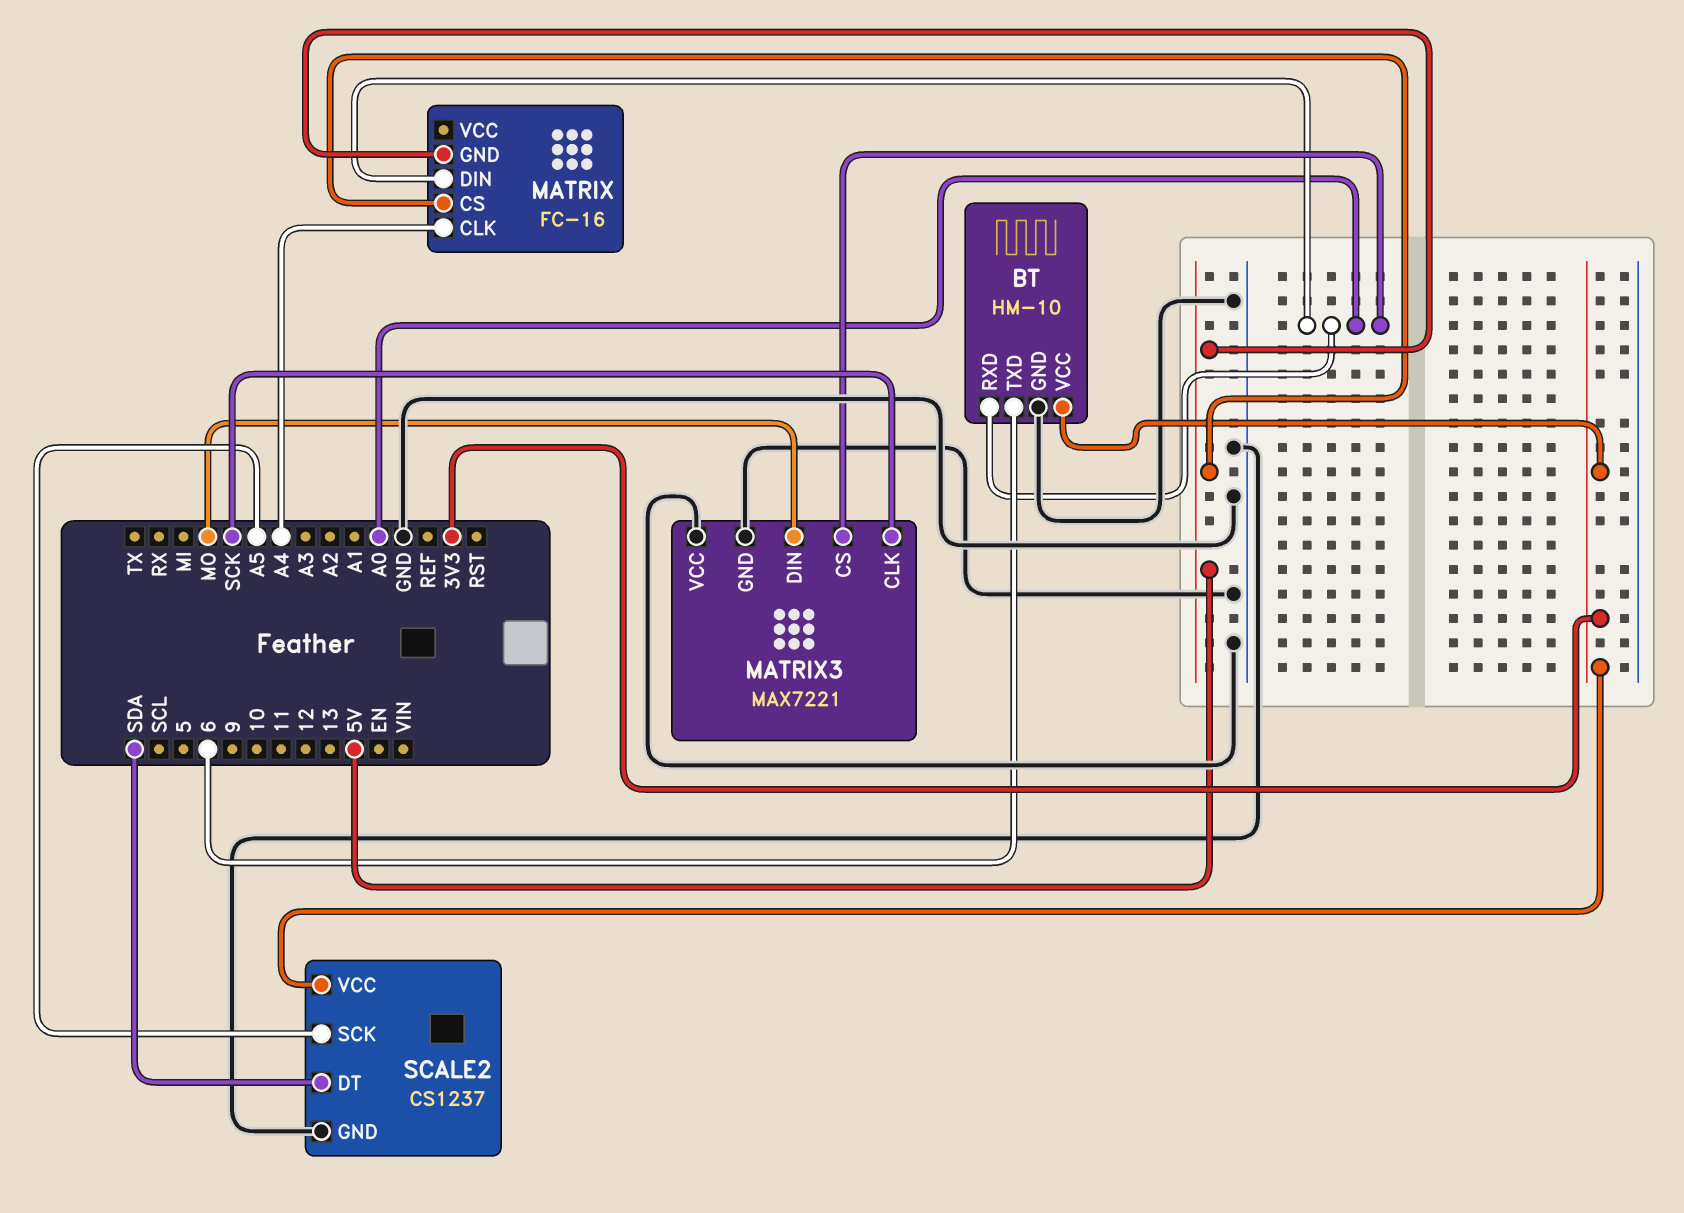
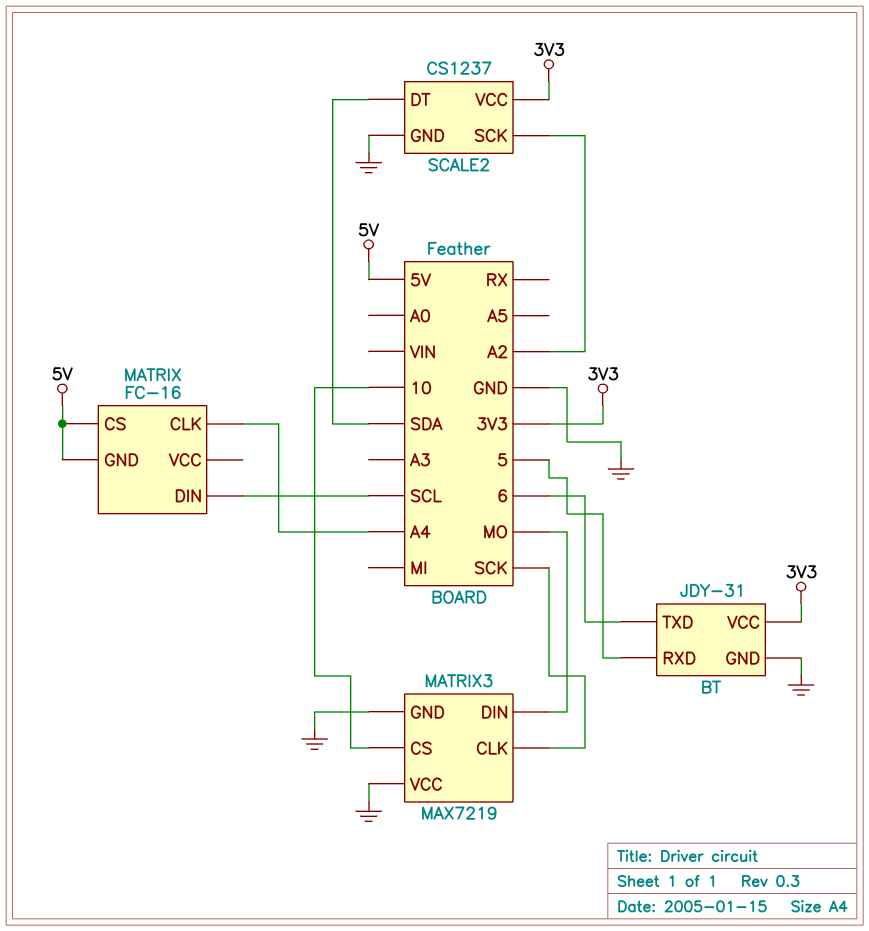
BT: HM-10 -> JDY-31
BT pin RXD: A0 -> 5
MATRIX pin DIN: A0 -> SCL
MATRIX3: MAX7221 -> MAX7219
MATRIX3 pin CS: A0 -> 10
SCALE2 pin SCK: A5 -> A2

